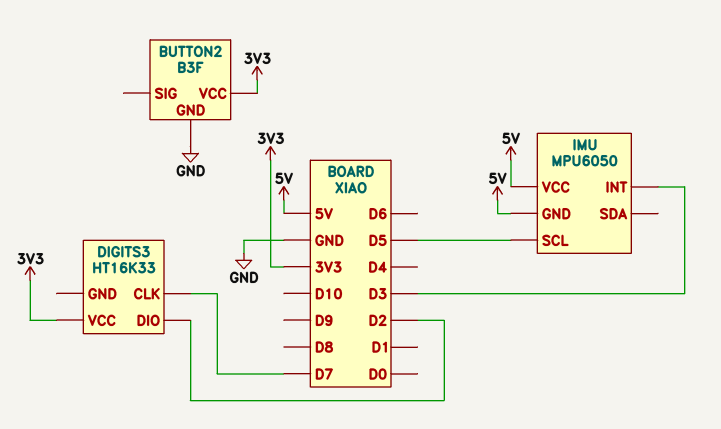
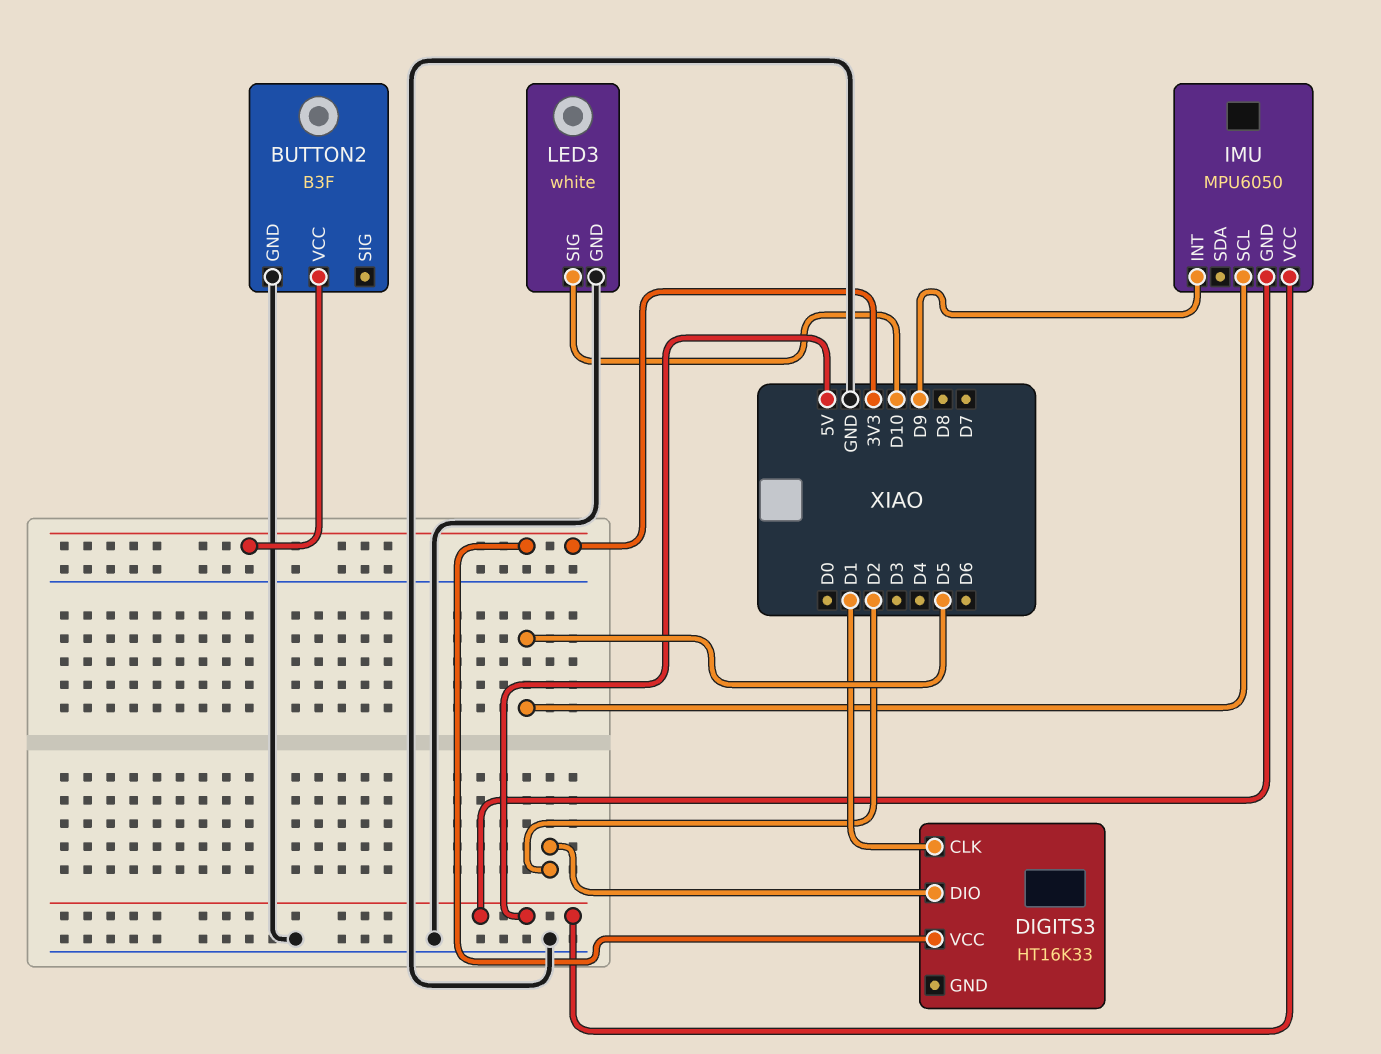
DIGITS3 pin CLK: D7 -> D1
IMU pin INT: D3 -> D9
LED3: none -> white
LED3 pin GND: none -> GND
LED3 pin SIG: none -> D10

